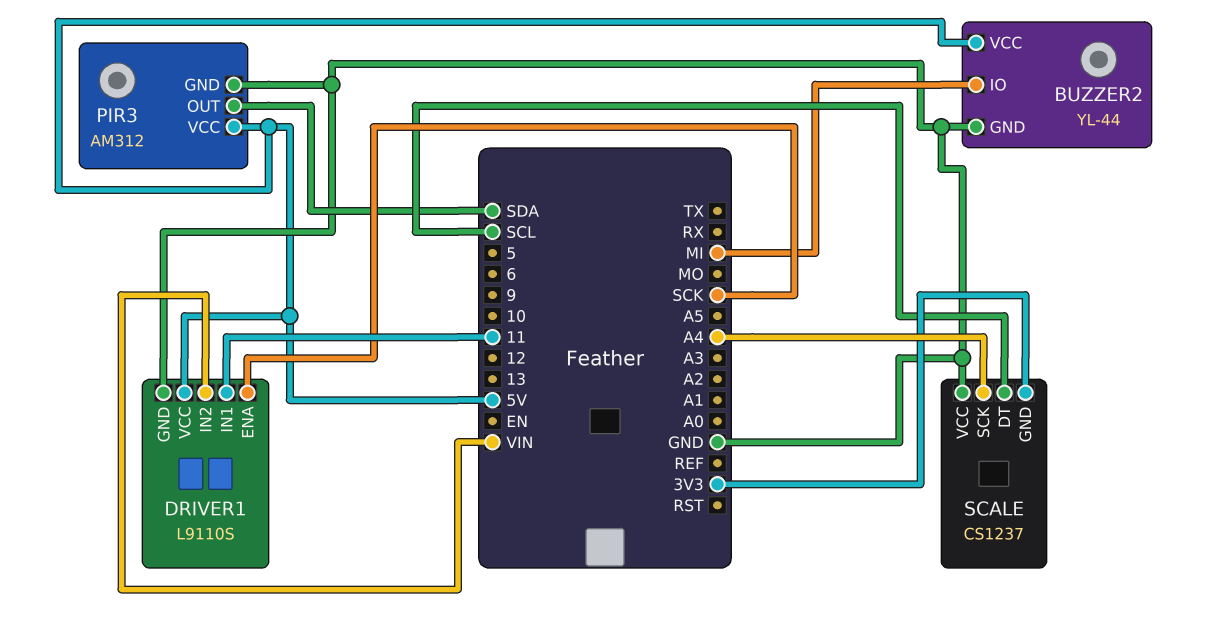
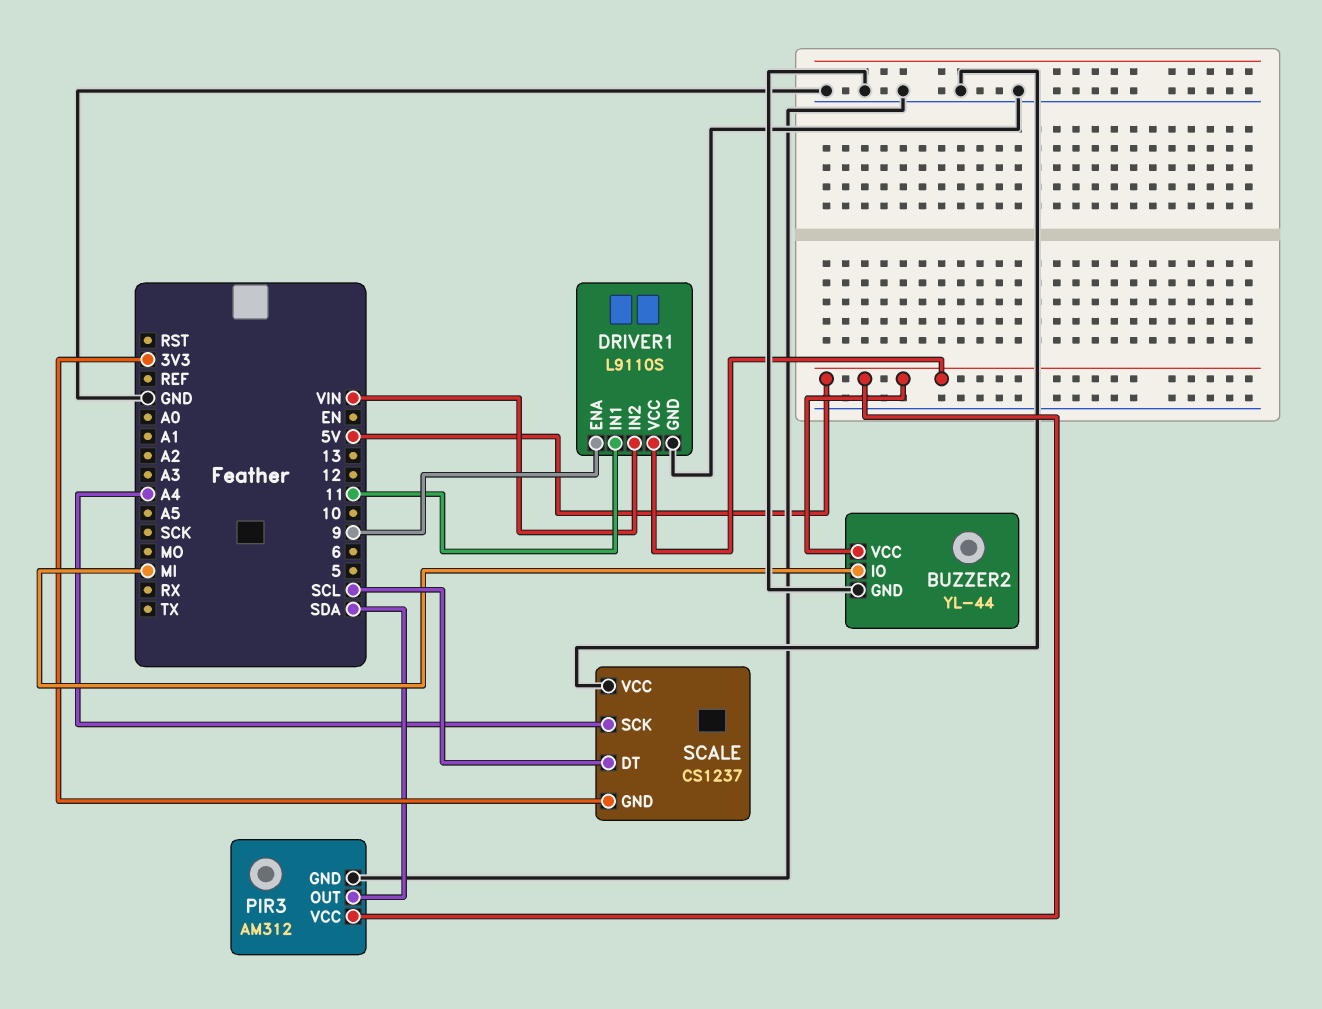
DRIVER1 pin ENA: SCK -> 9

